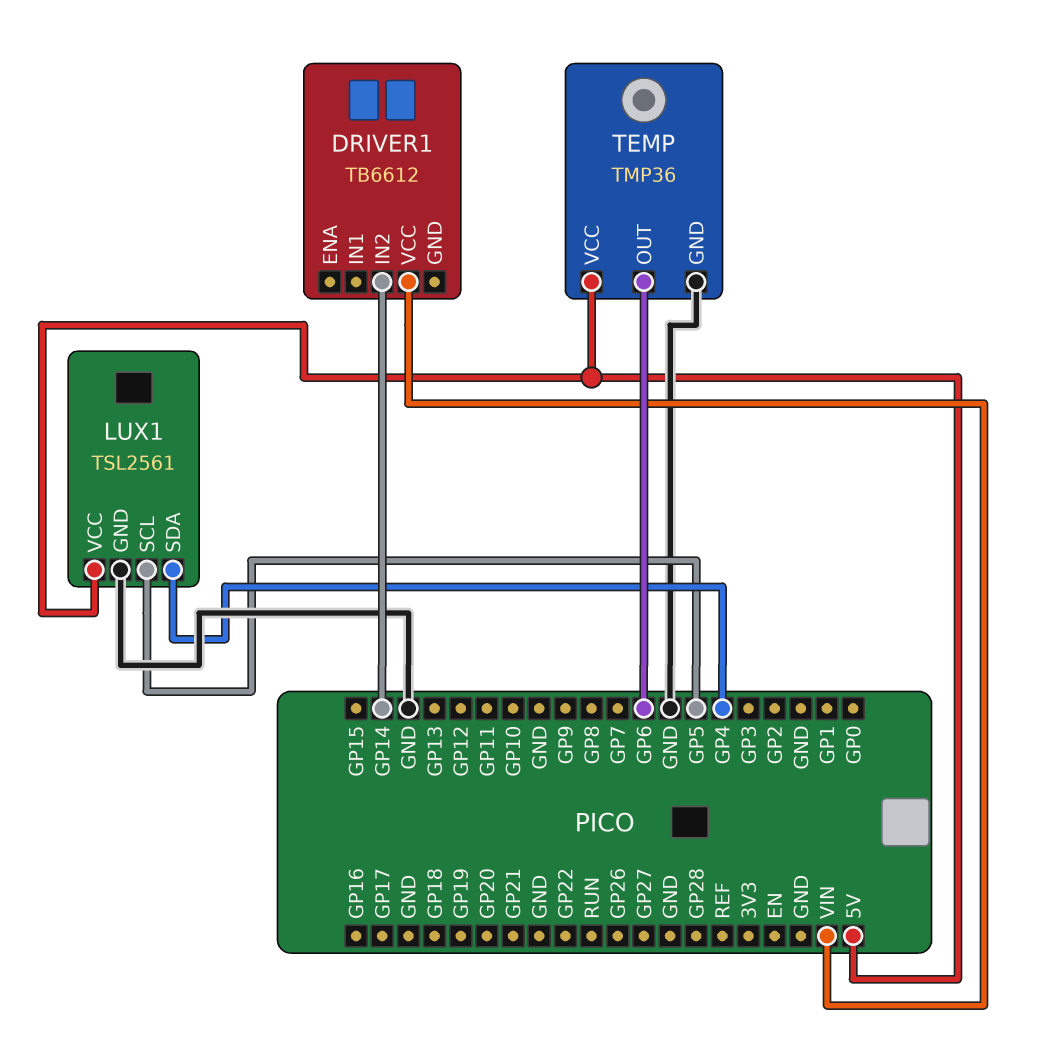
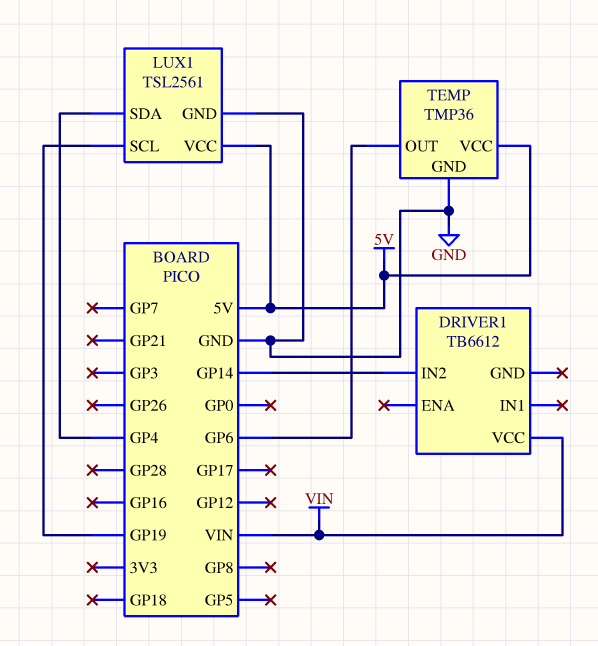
LUX1 pin SCL: GP5 -> GP19

